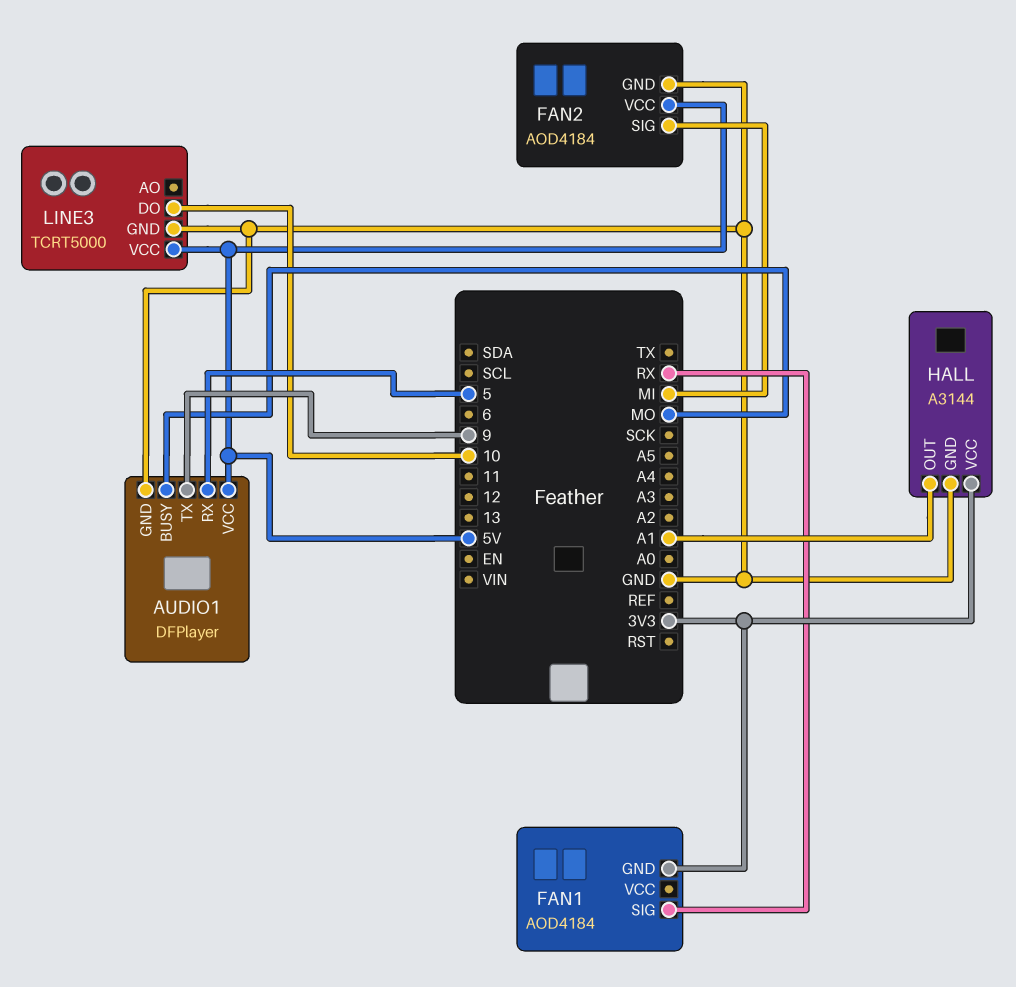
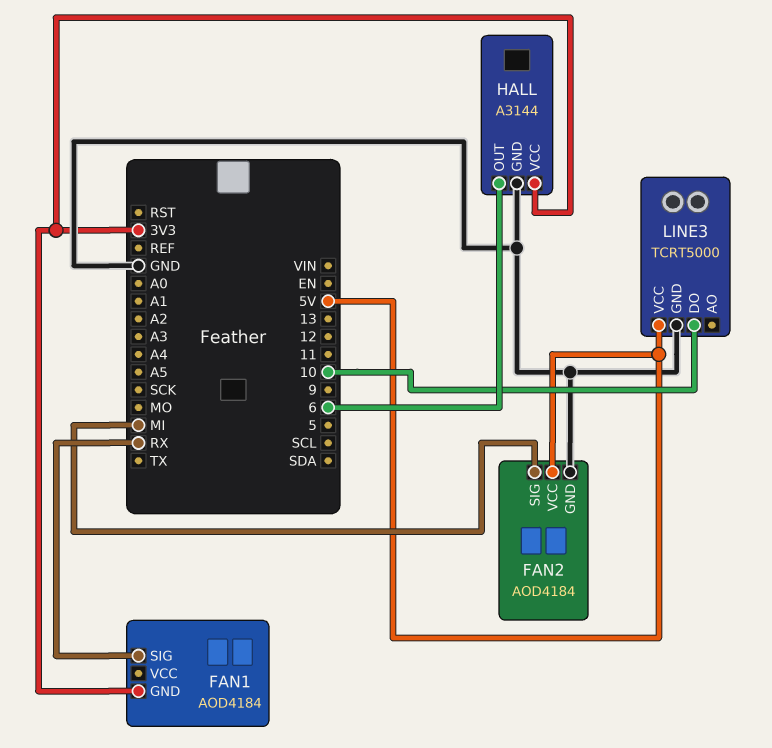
AUDIO1: DFPlayer -> none
AUDIO1 pin BUSY: MO -> none
AUDIO1 pin GND: GND -> none
AUDIO1 pin RX: 5 -> none
AUDIO1 pin TX: 9 -> none
AUDIO1 pin VCC: 5V -> none
HALL pin OUT: A1 -> 6

